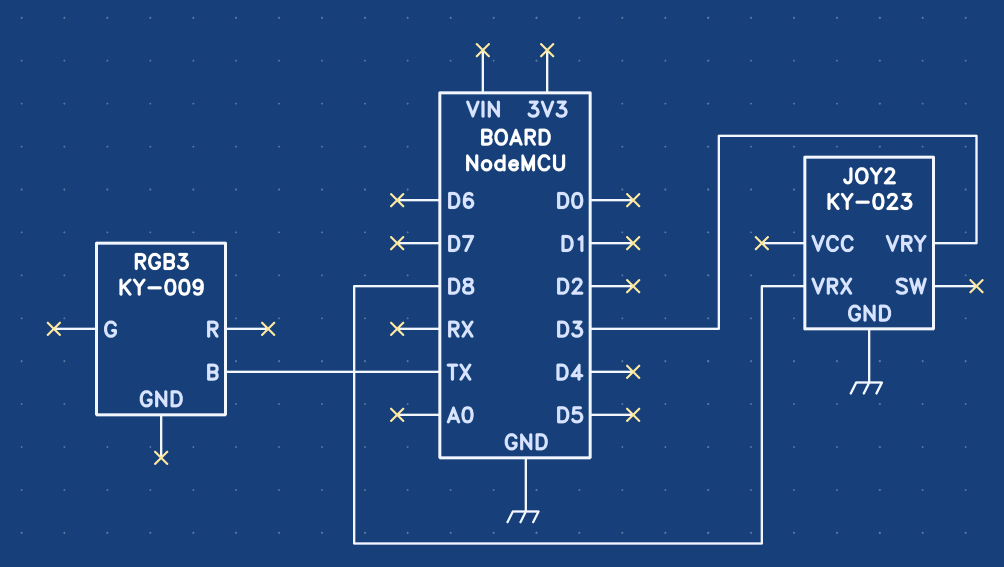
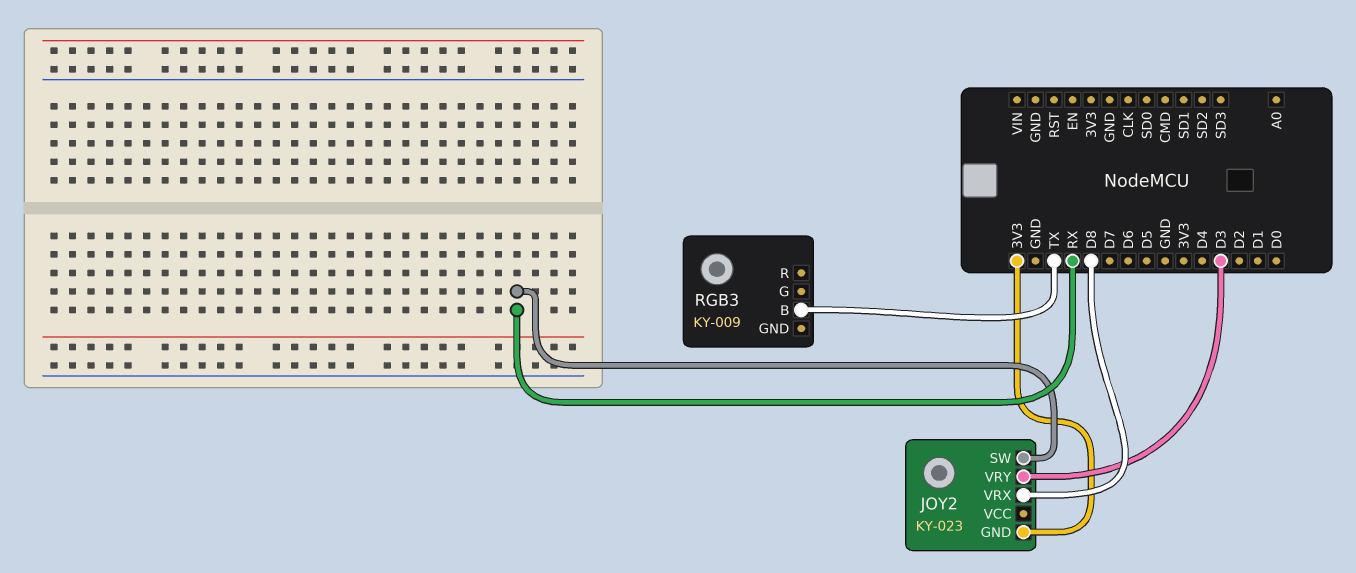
JOY2 pin GND: GND -> 3V3
JOY2 pin SW: none -> RX

